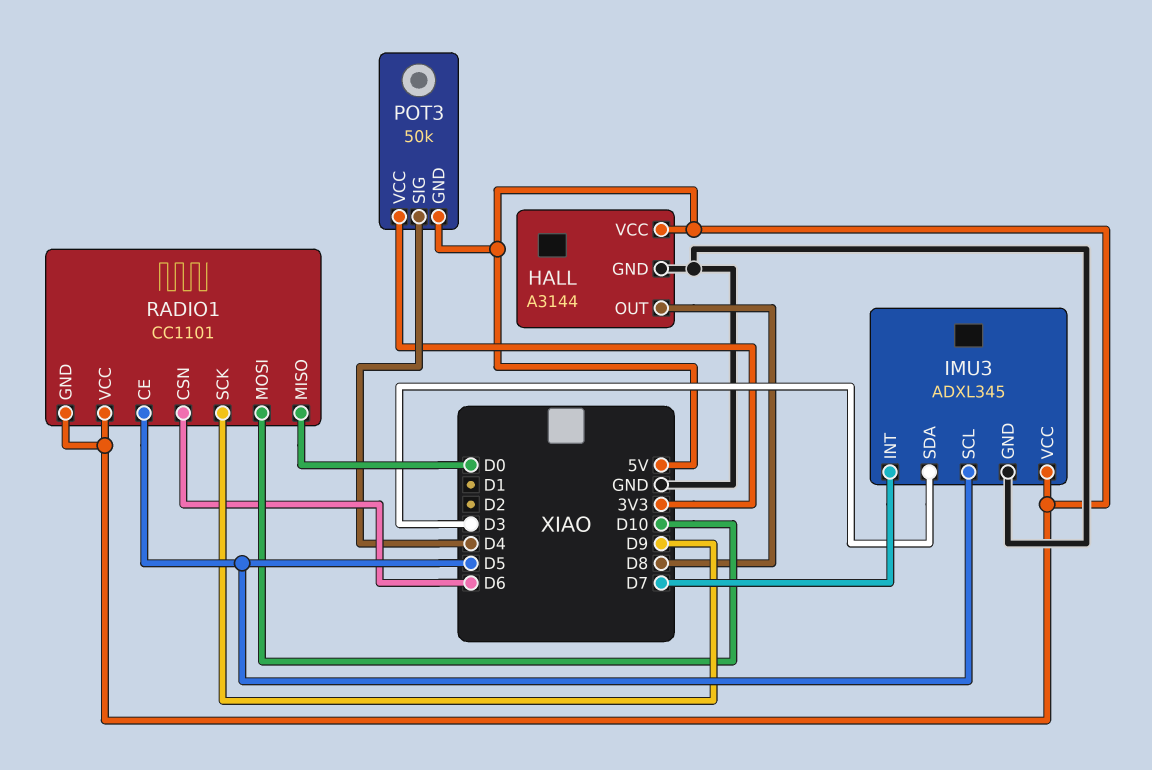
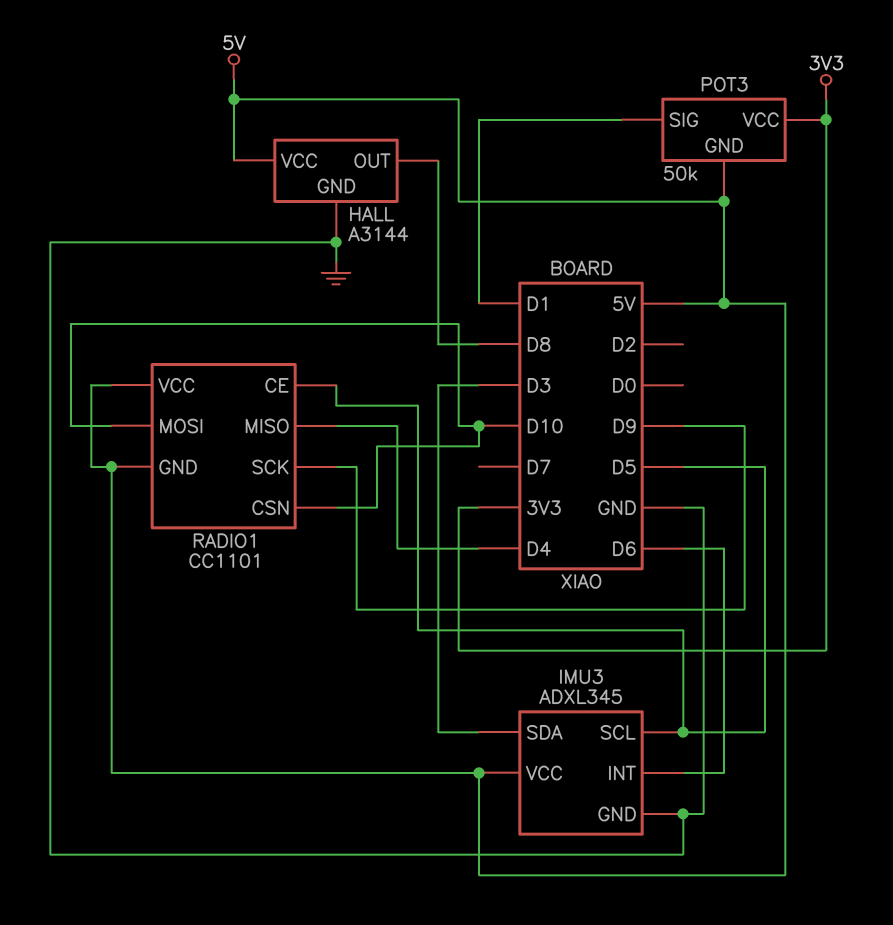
IMU3 pin INT: D7 -> D6
POT3 pin SIG: D4 -> D1
RADIO1 pin CSN: D6 -> D10
RADIO1 pin MISO: D0 -> D4

